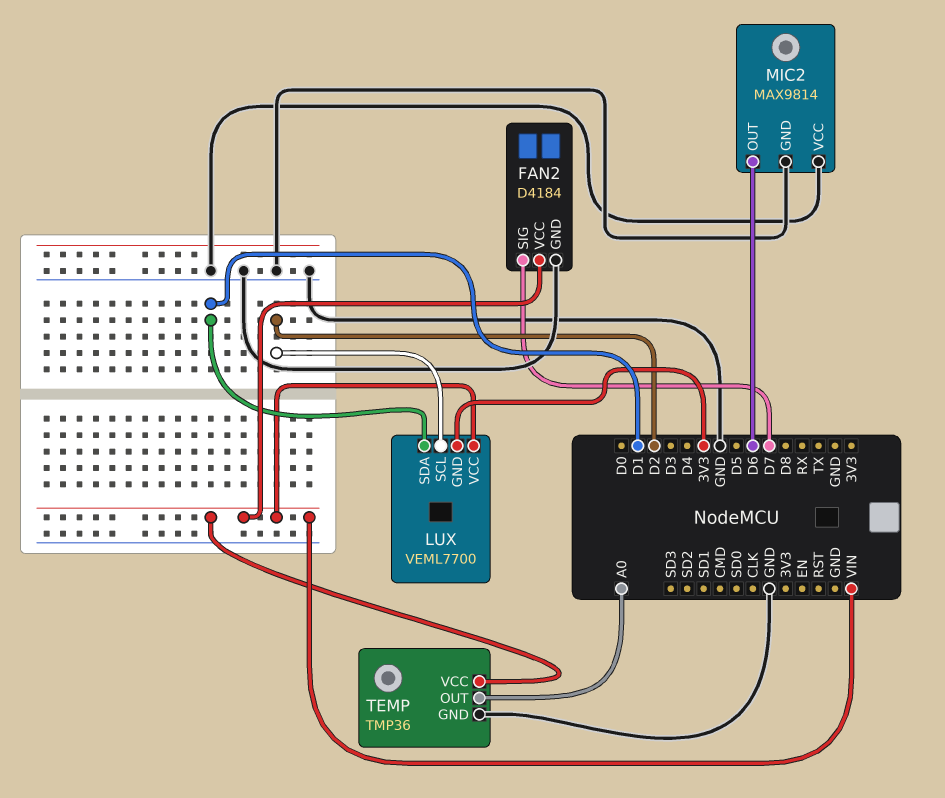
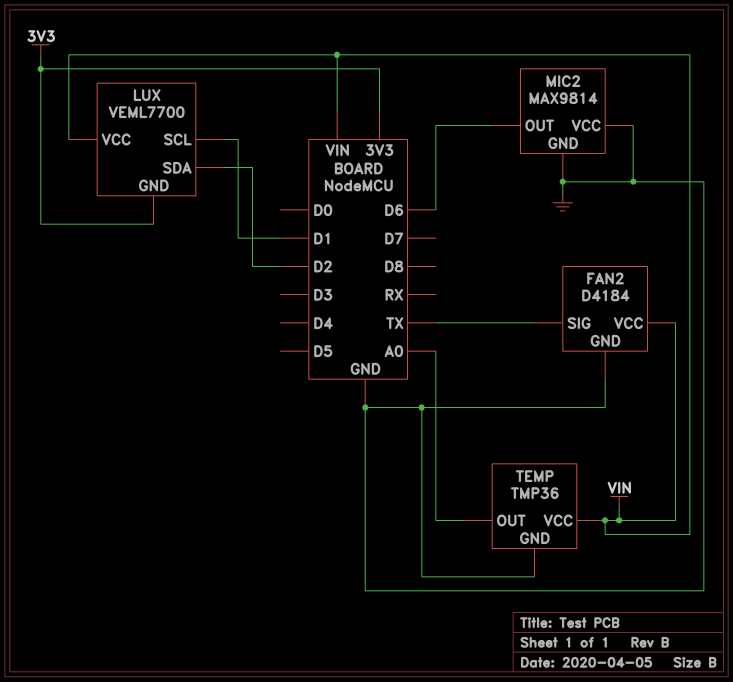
FAN2 pin SIG: D7 -> TX
LUX pin SCL: D2 -> D1
LUX pin SDA: D1 -> D2

